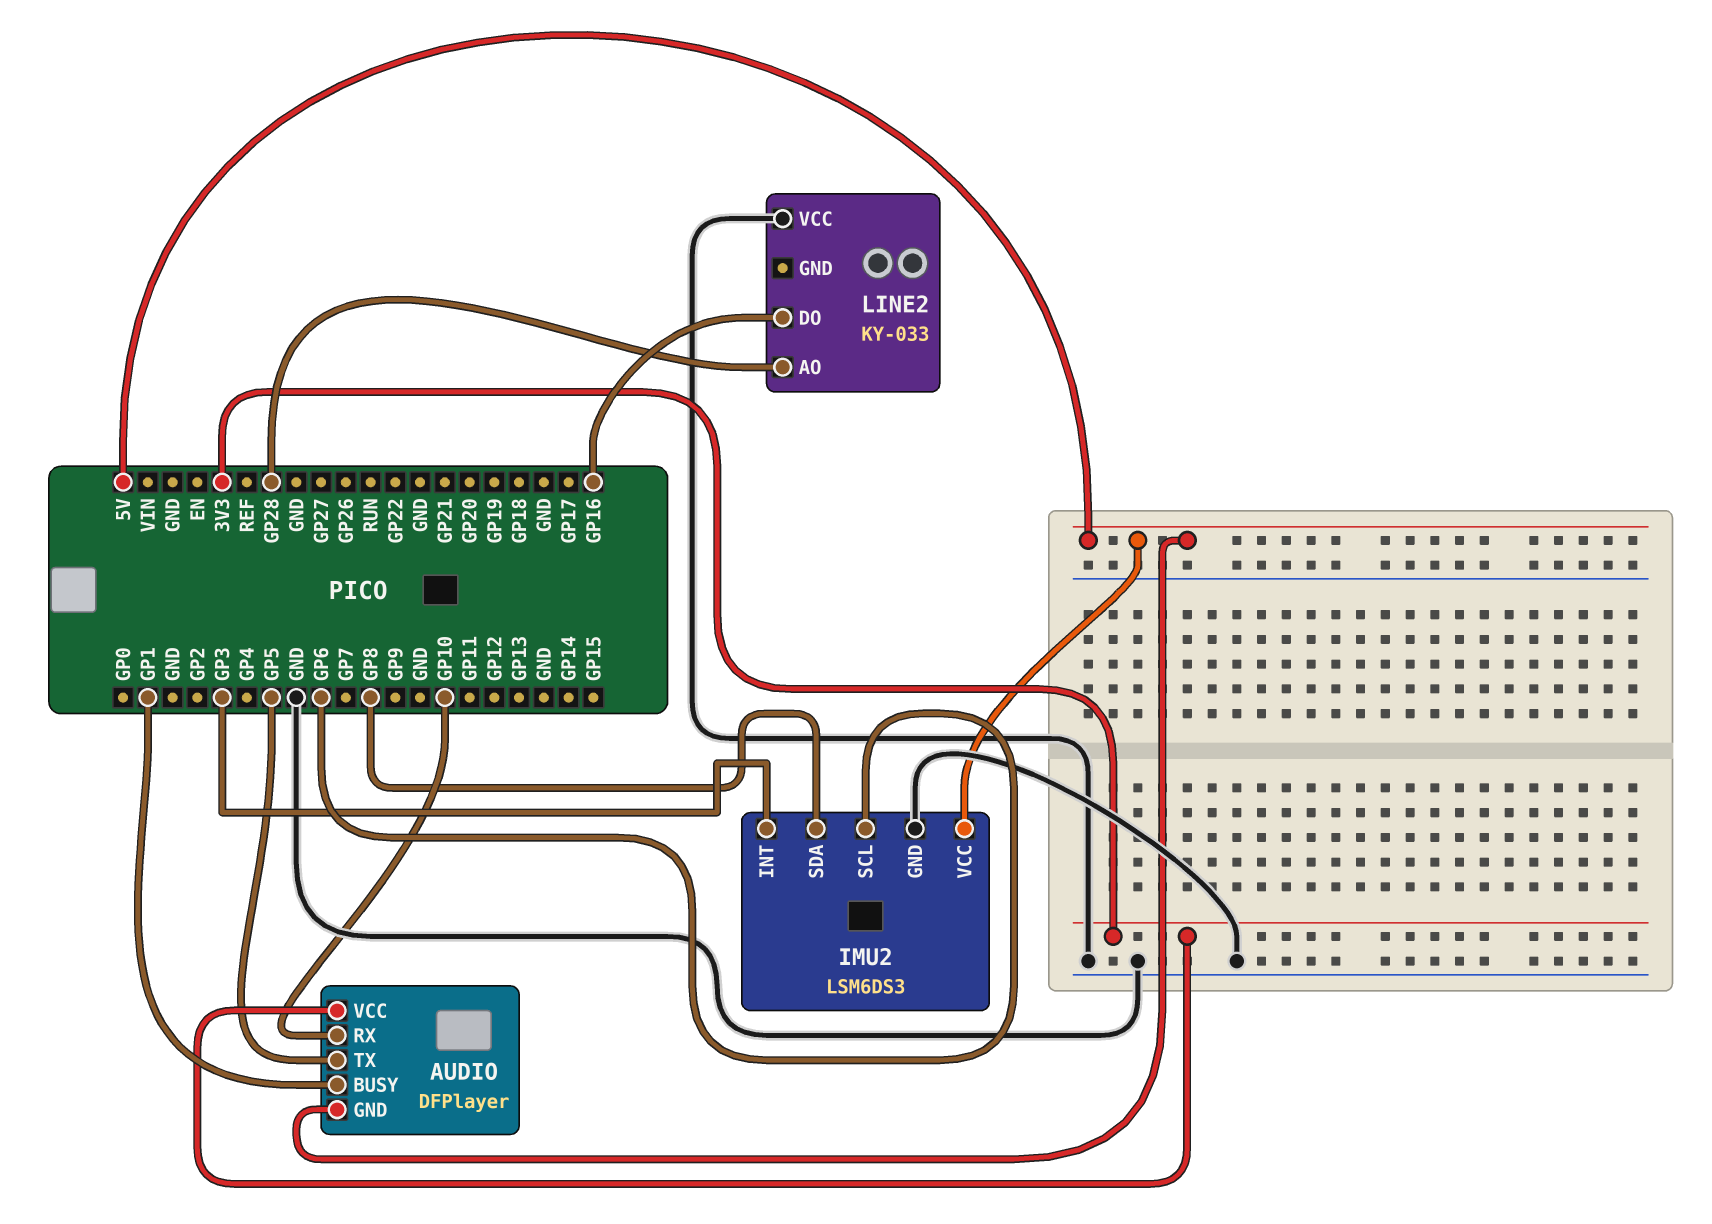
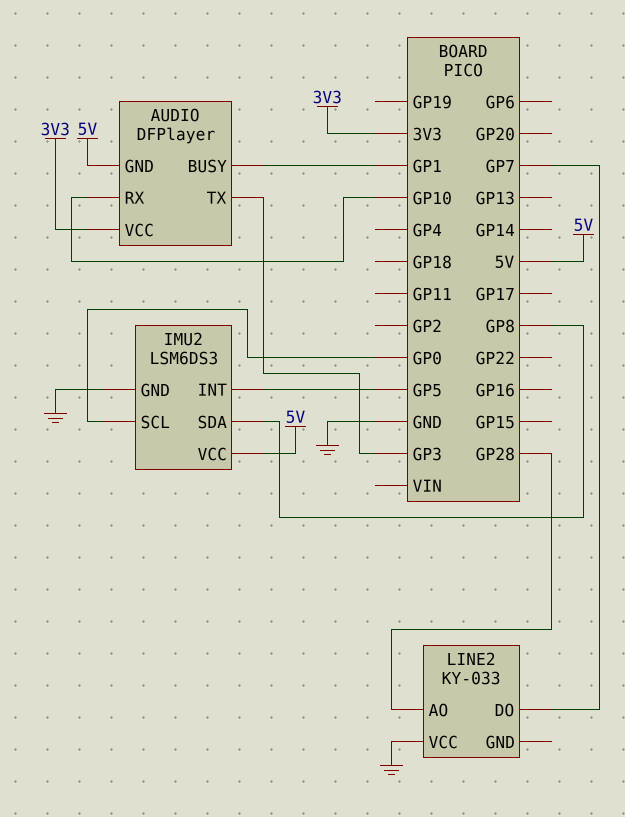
AUDIO pin TX: GP5 -> GP3
IMU2 pin INT: GP3 -> GP5
IMU2 pin SCL: GP6 -> GP0
LINE2 pin DO: GP16 -> GP7

